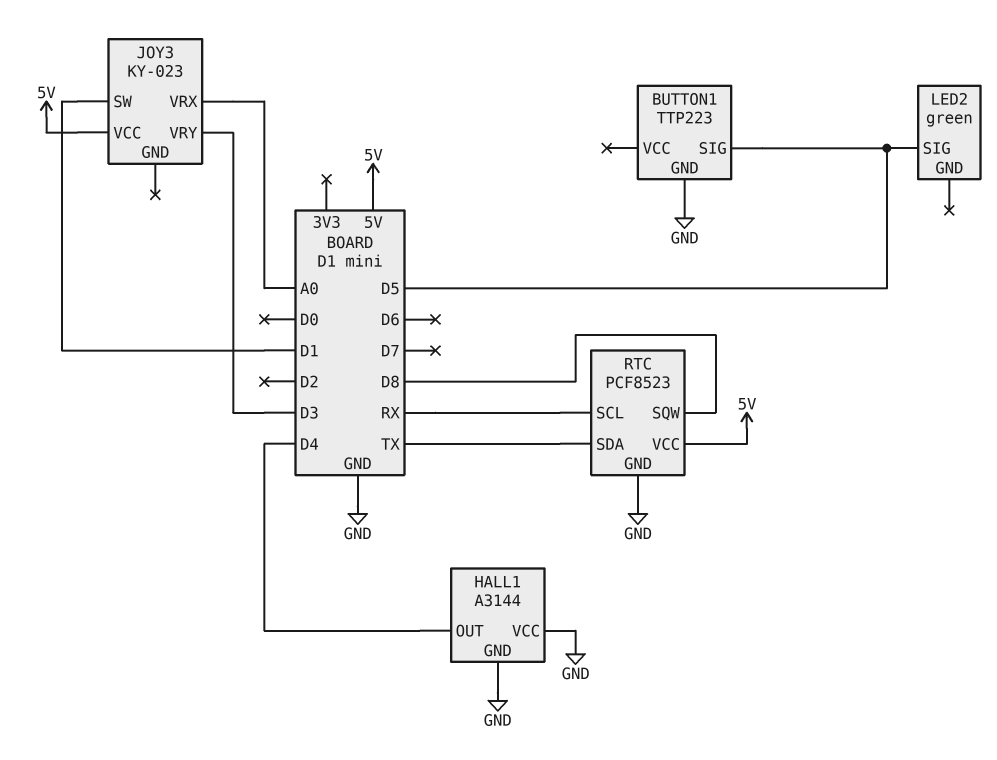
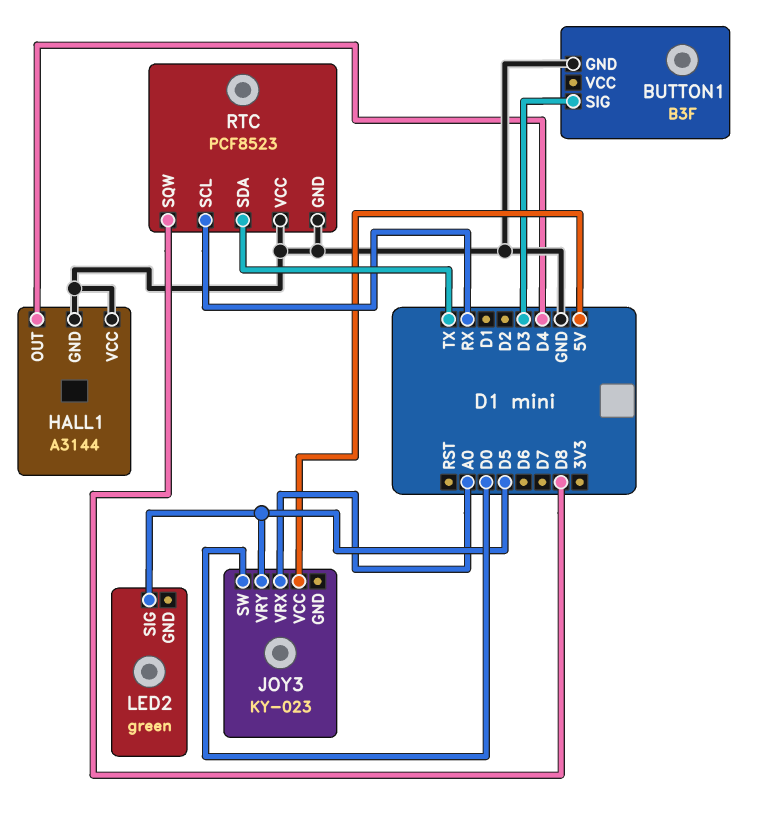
BUTTON1: TTP223 -> B3F
BUTTON1 pin SIG: D5 -> D3
JOY3 pin SW: D1 -> D0
JOY3 pin VRY: D3 -> D5
RTC pin VCC: 5V -> GND

